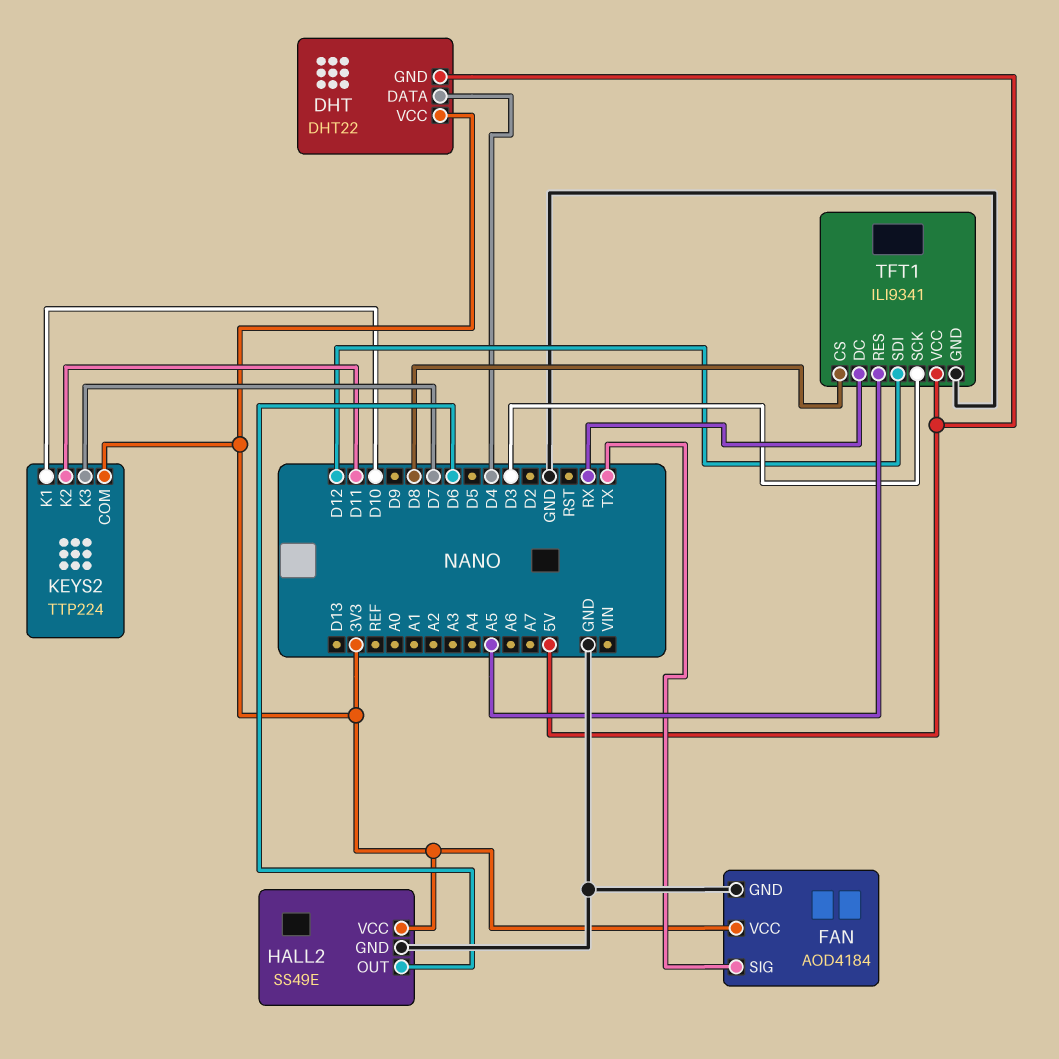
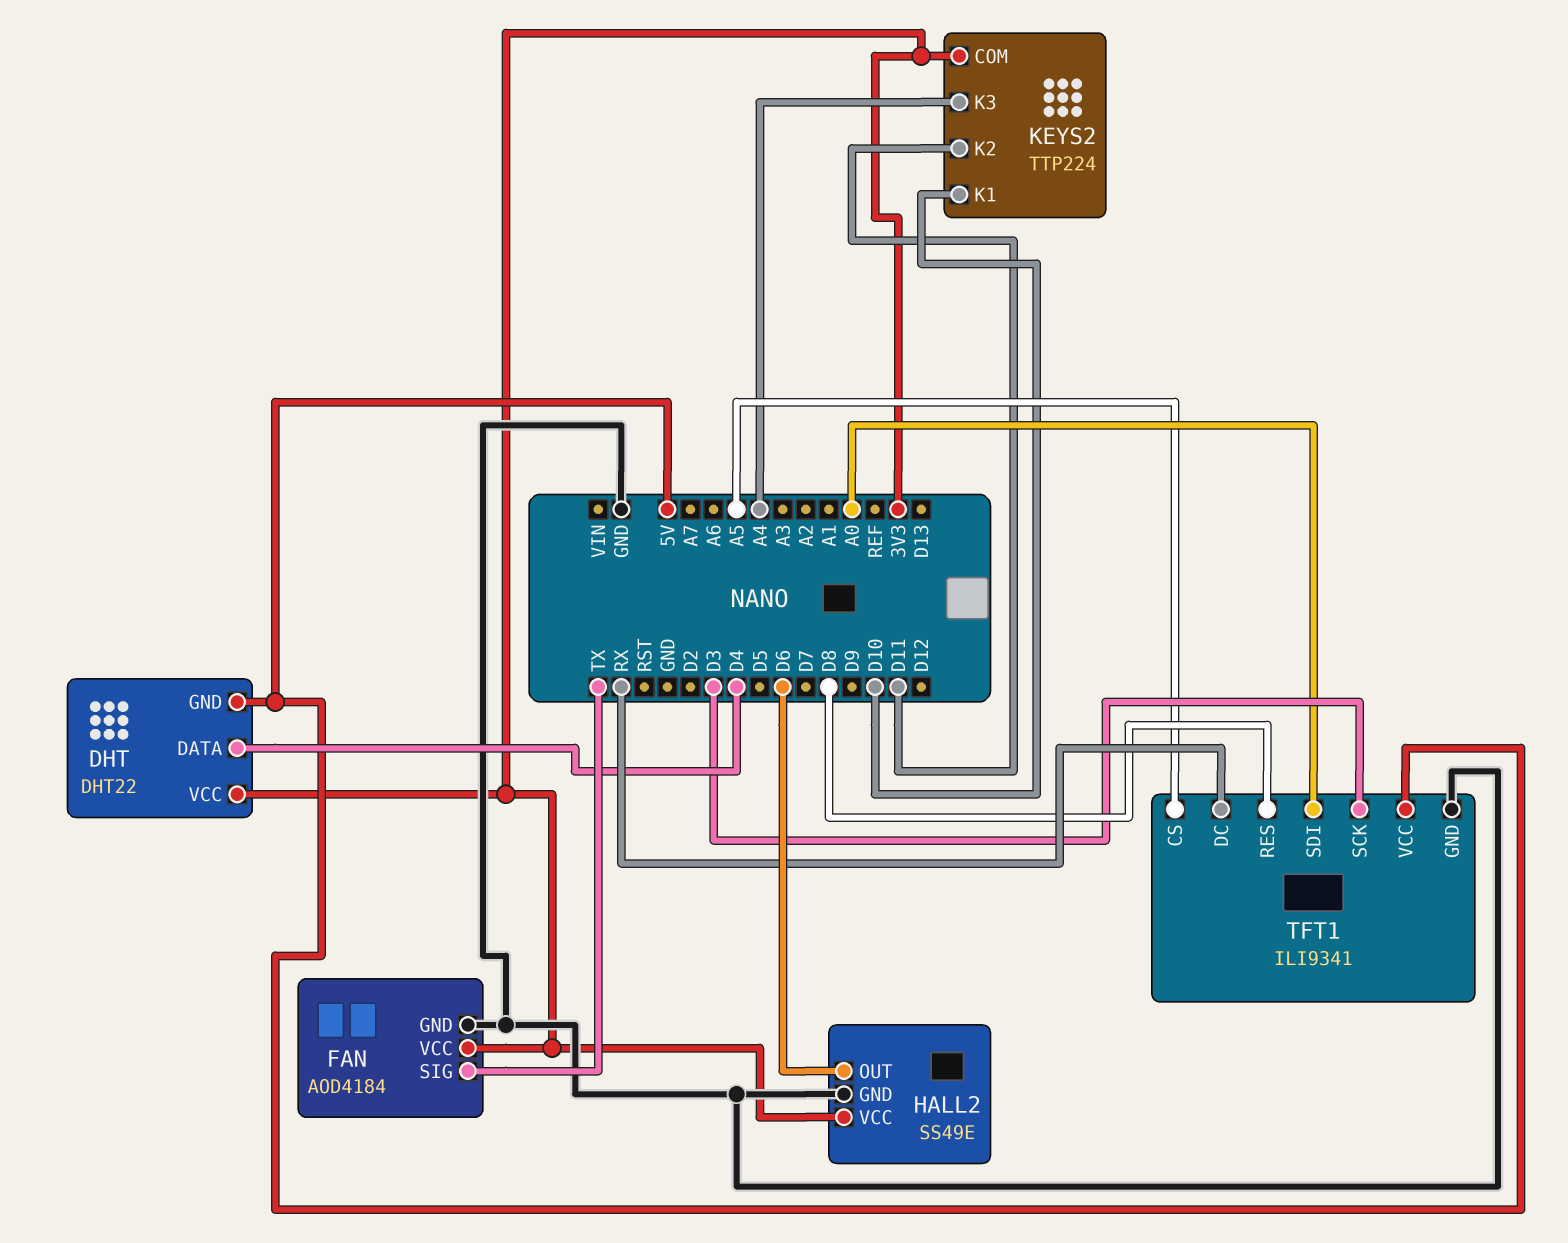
KEYS2 pin K3: D7 -> A4
TFT1 pin CS: D8 -> A5
TFT1 pin RES: A5 -> D8
TFT1 pin SDI: D12 -> A0

